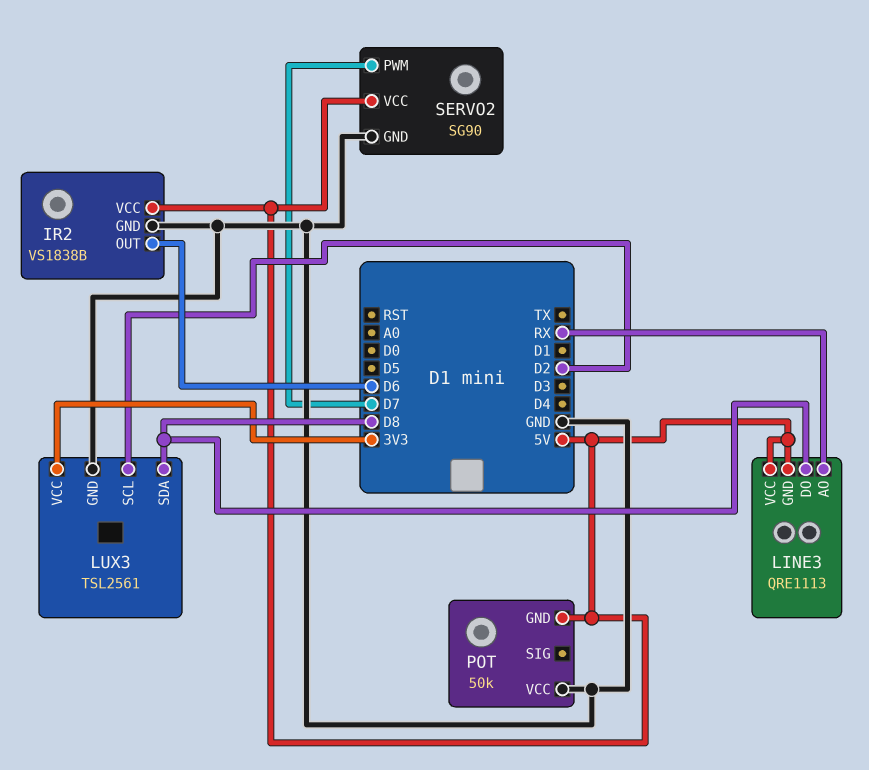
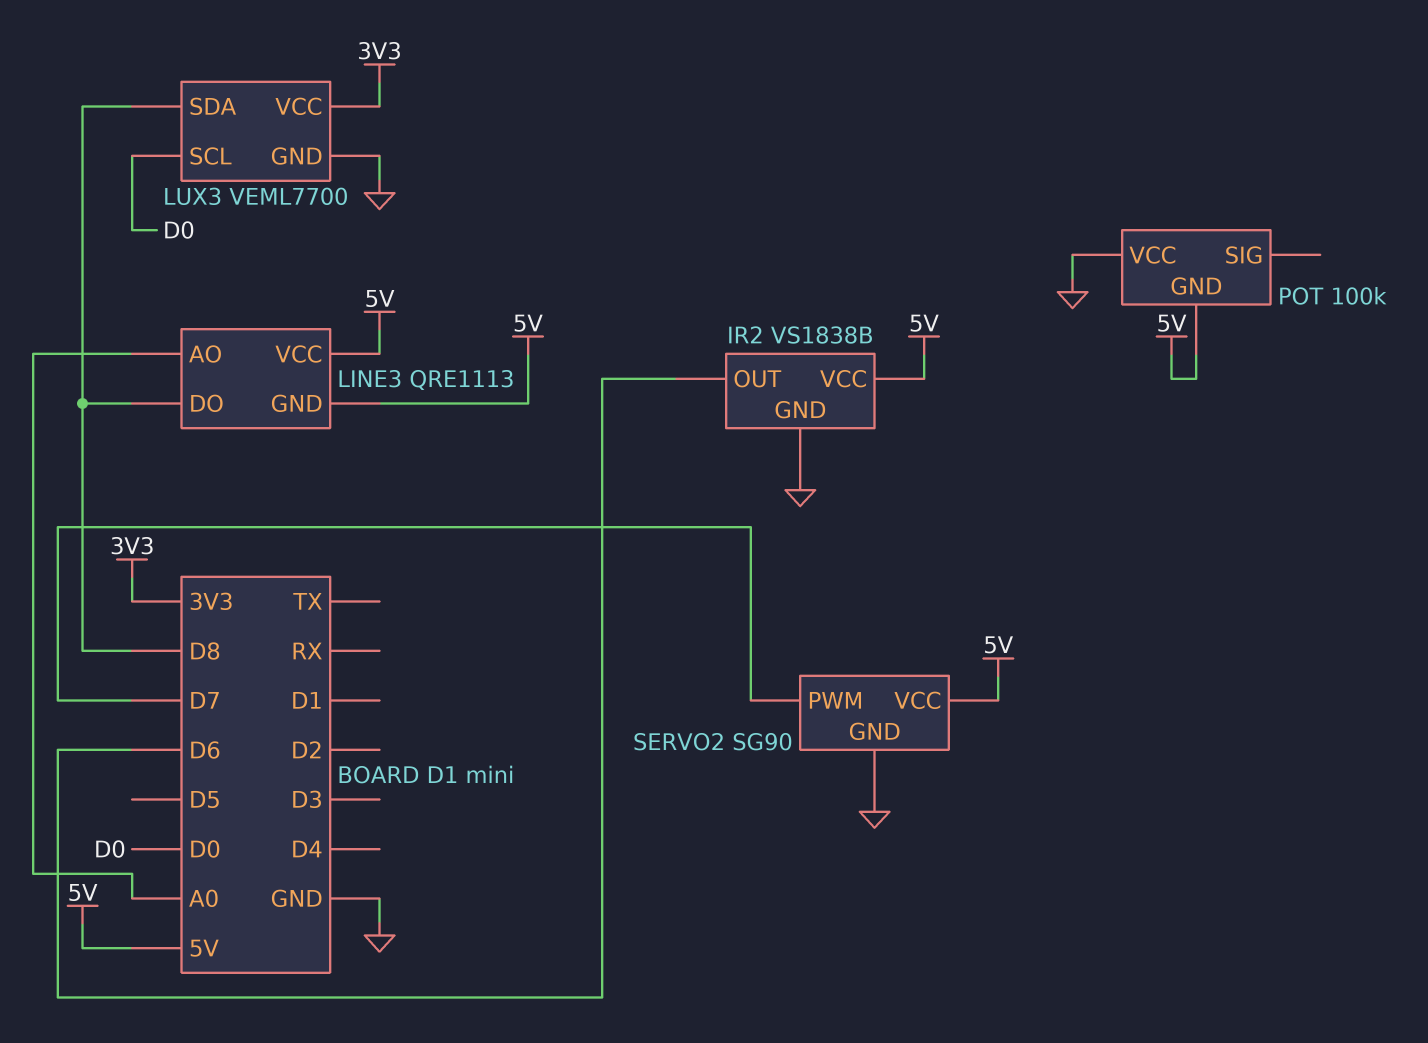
LINE3 pin AO: RX -> A0
LUX3: TSL2561 -> VEML7700
LUX3 pin SCL: D2 -> D0
POT: 50k -> 100k

